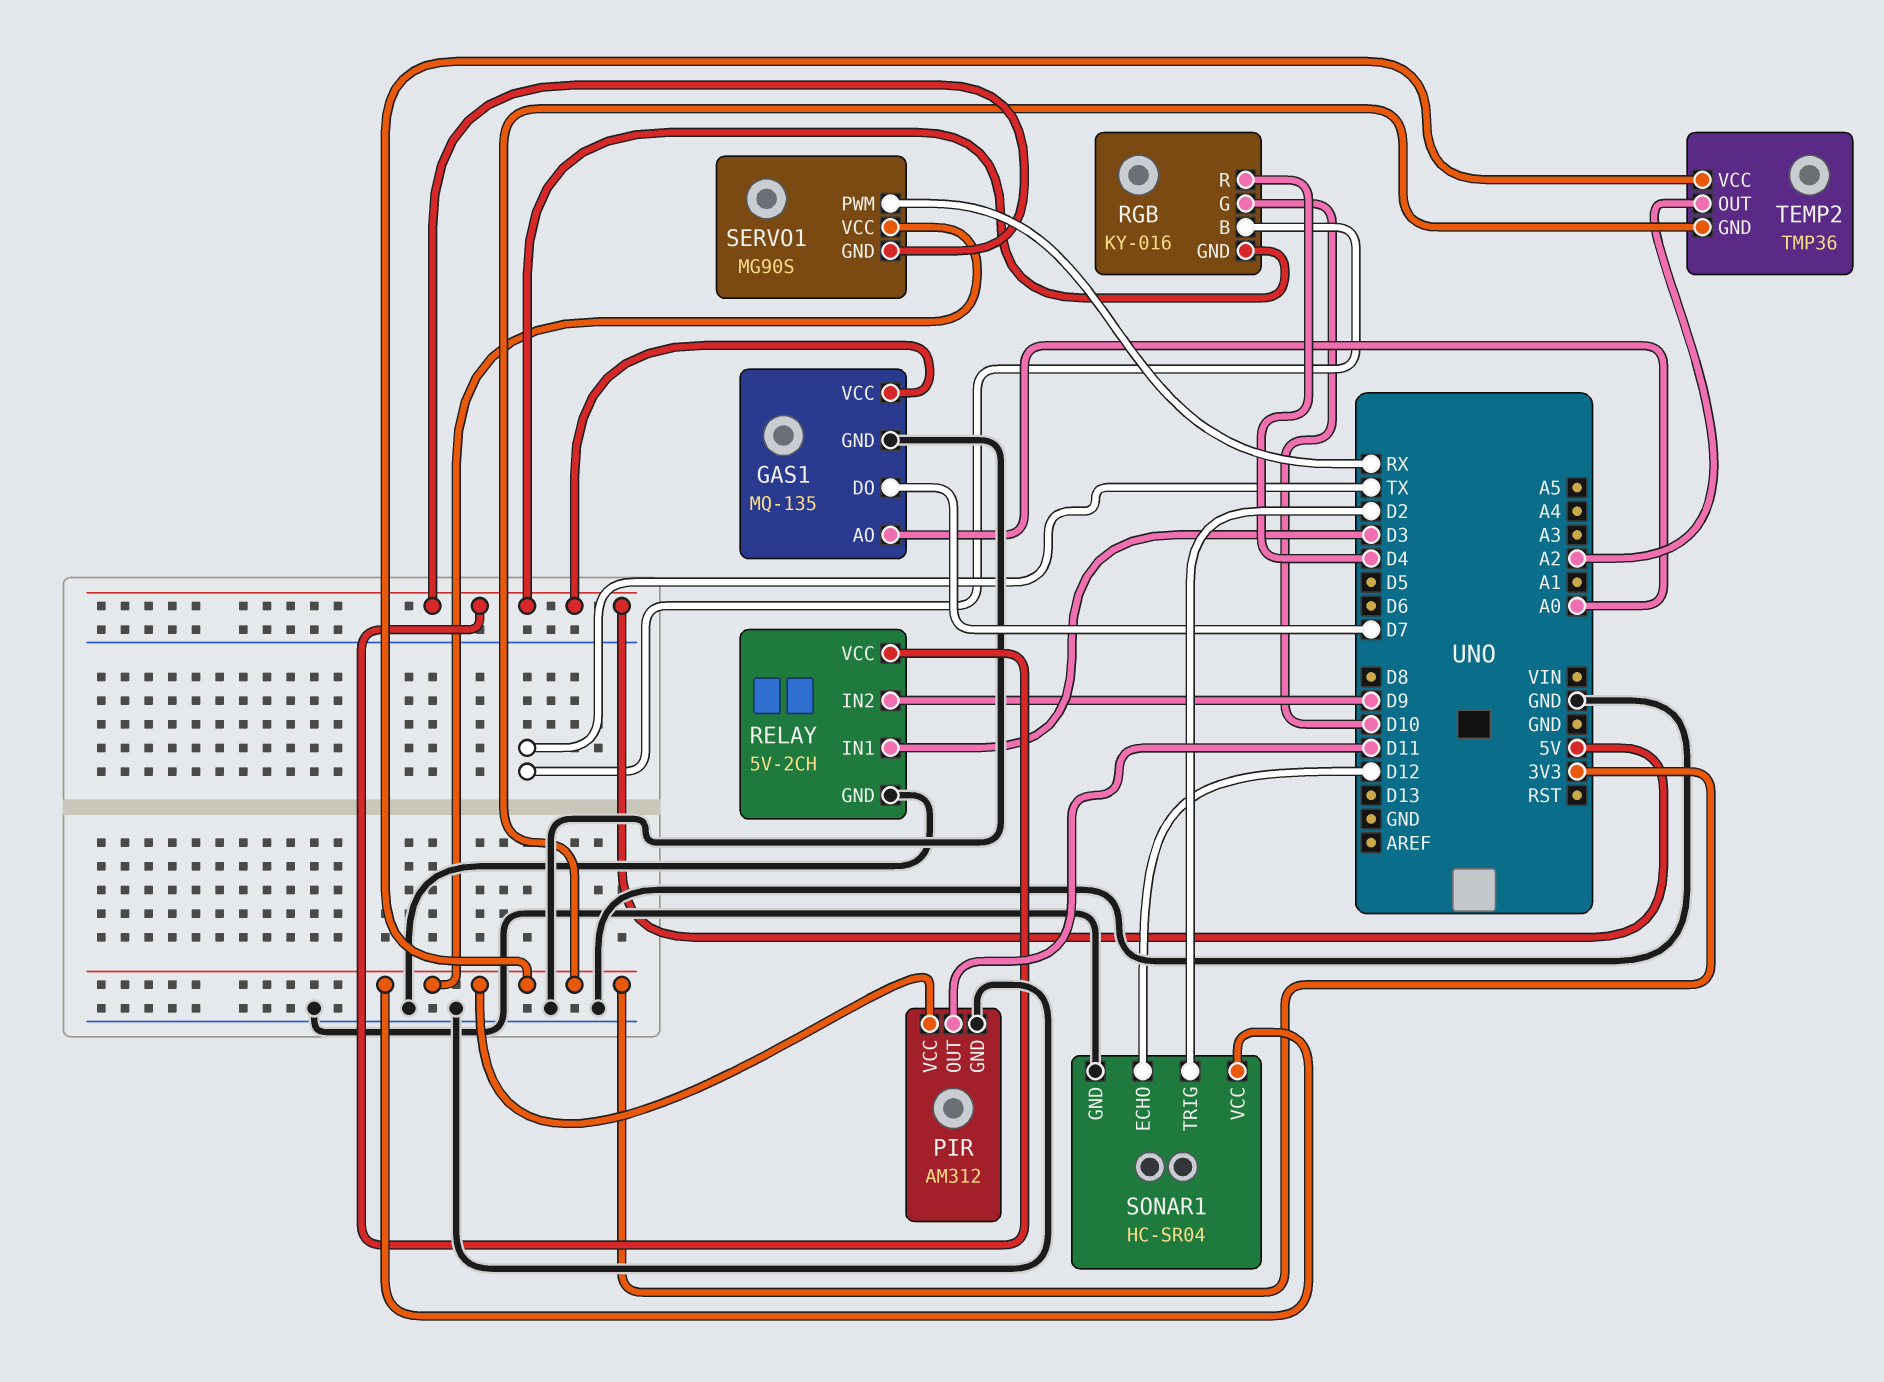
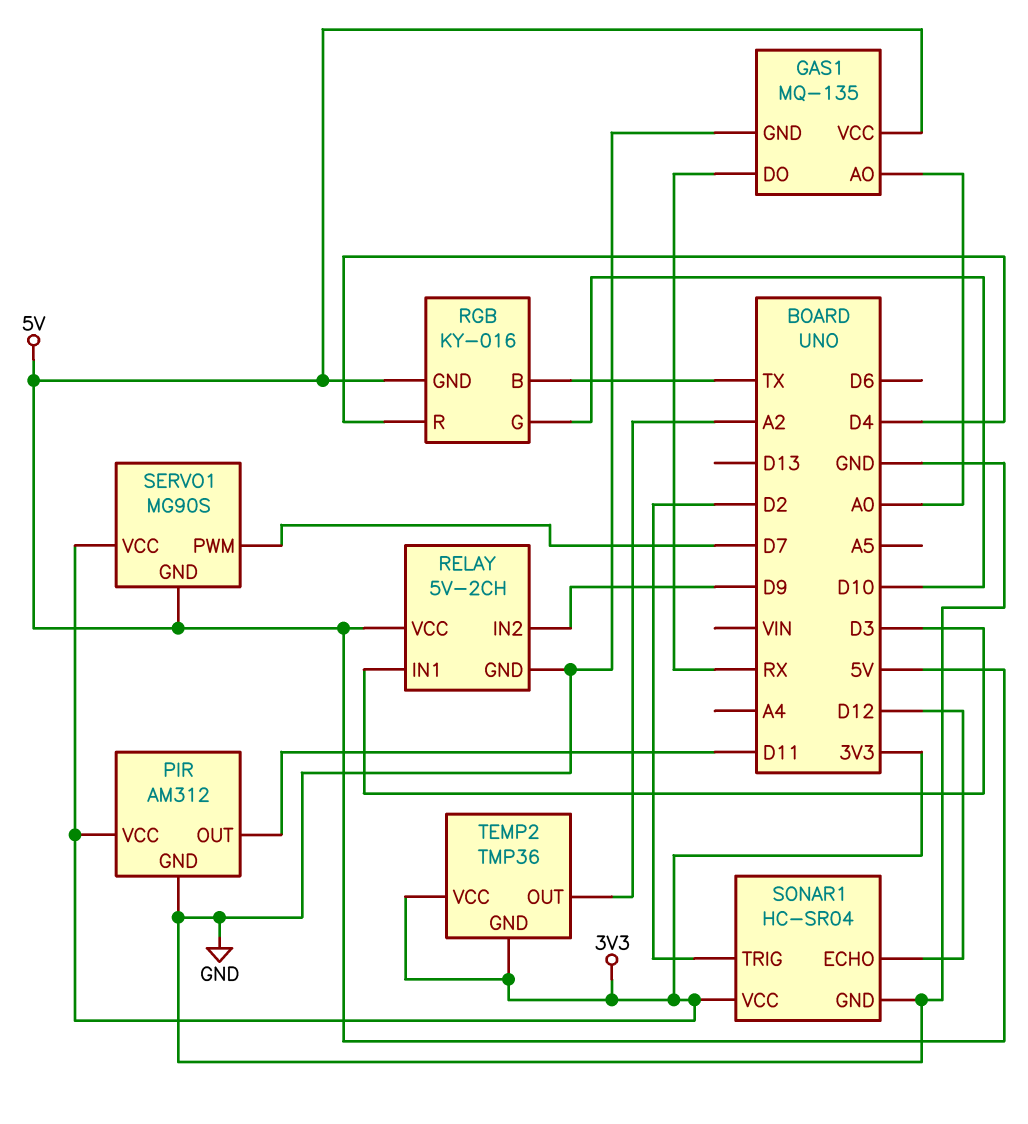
GAS1 pin DO: D7 -> RX
SERVO1 pin PWM: RX -> D7

